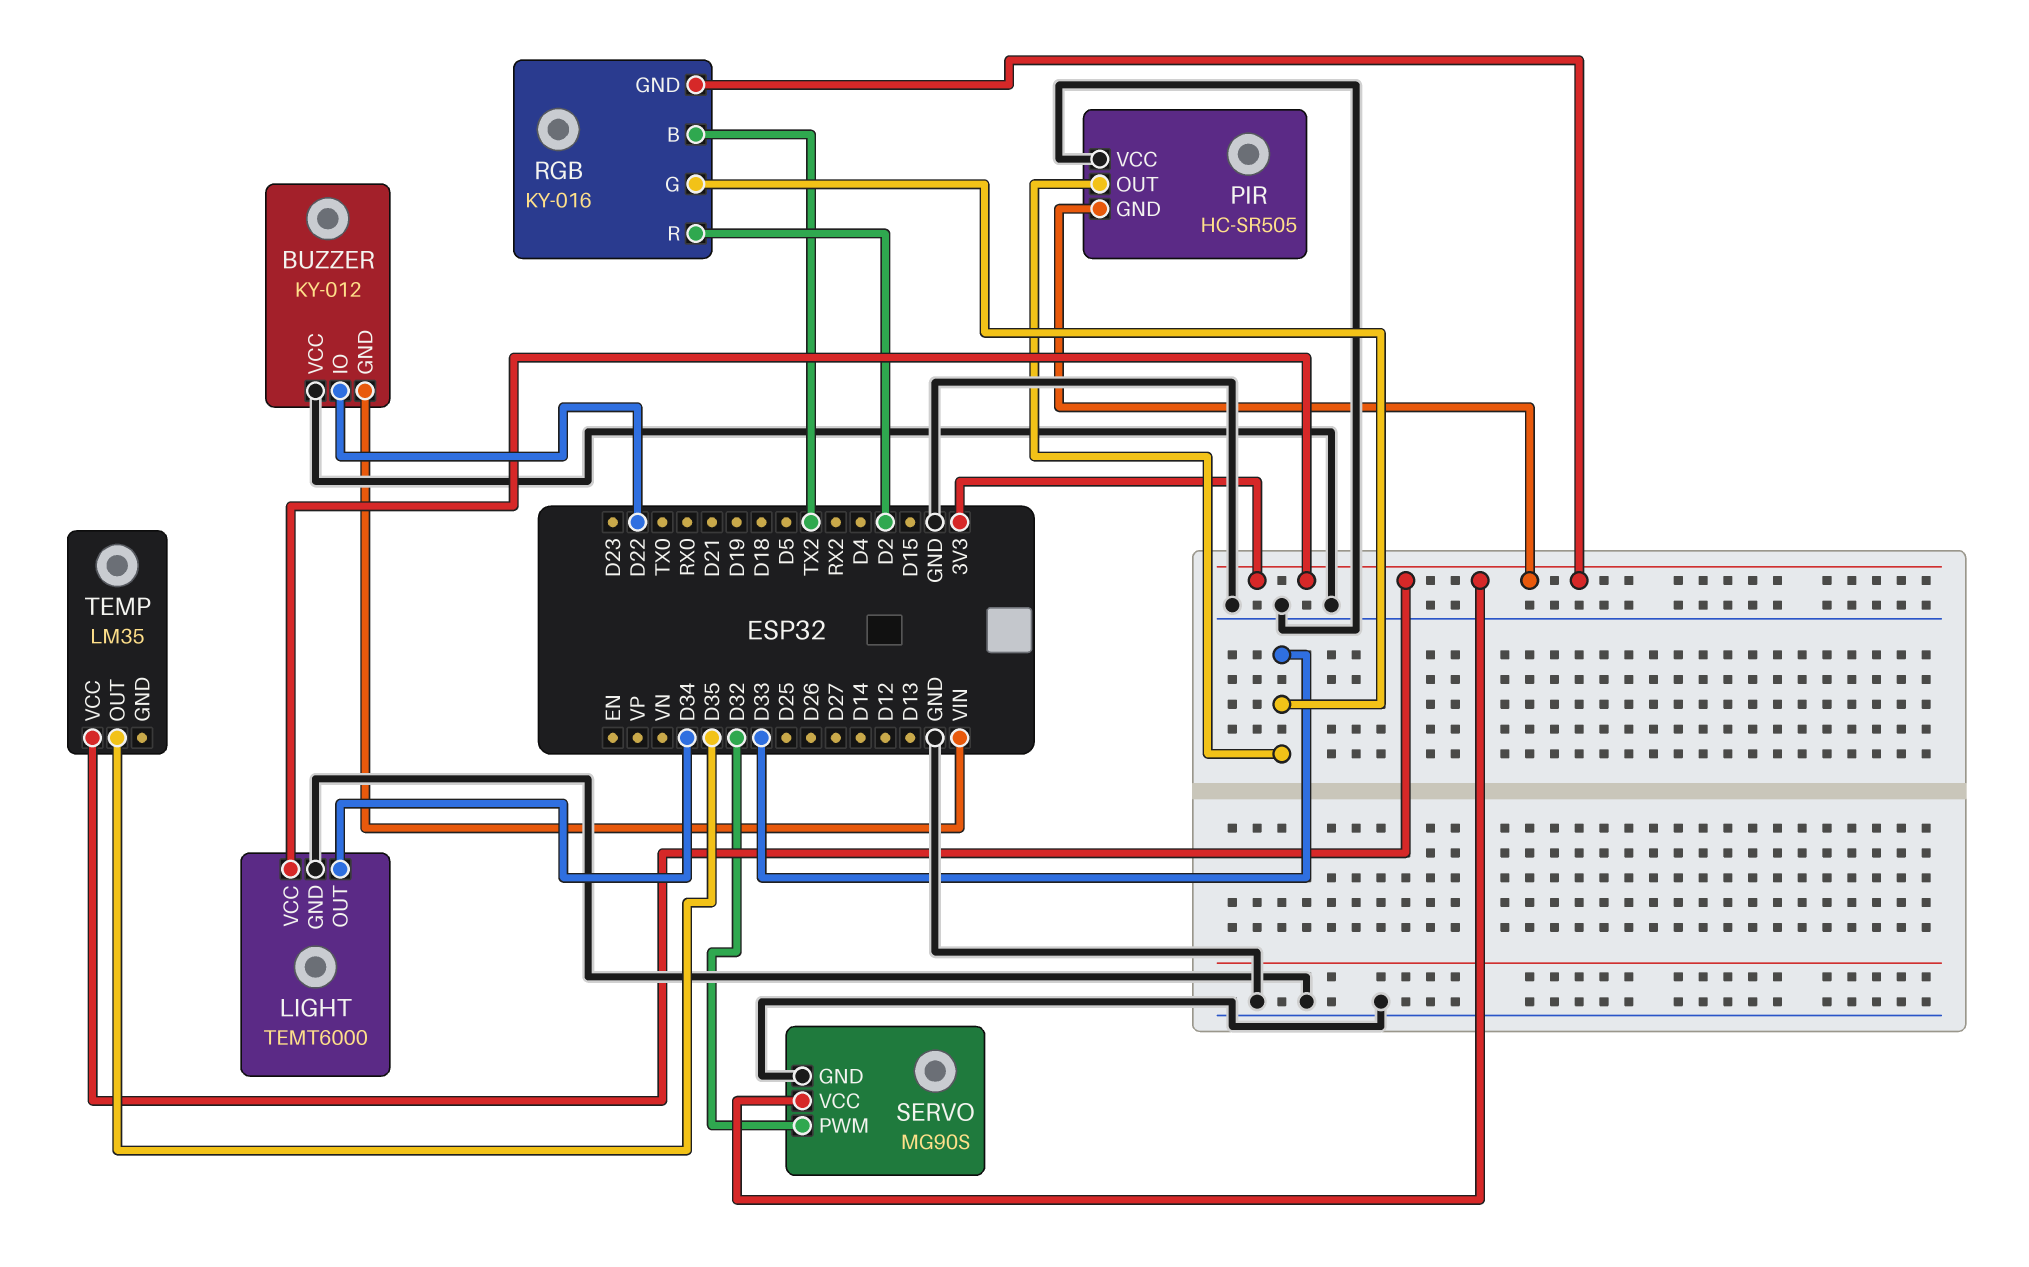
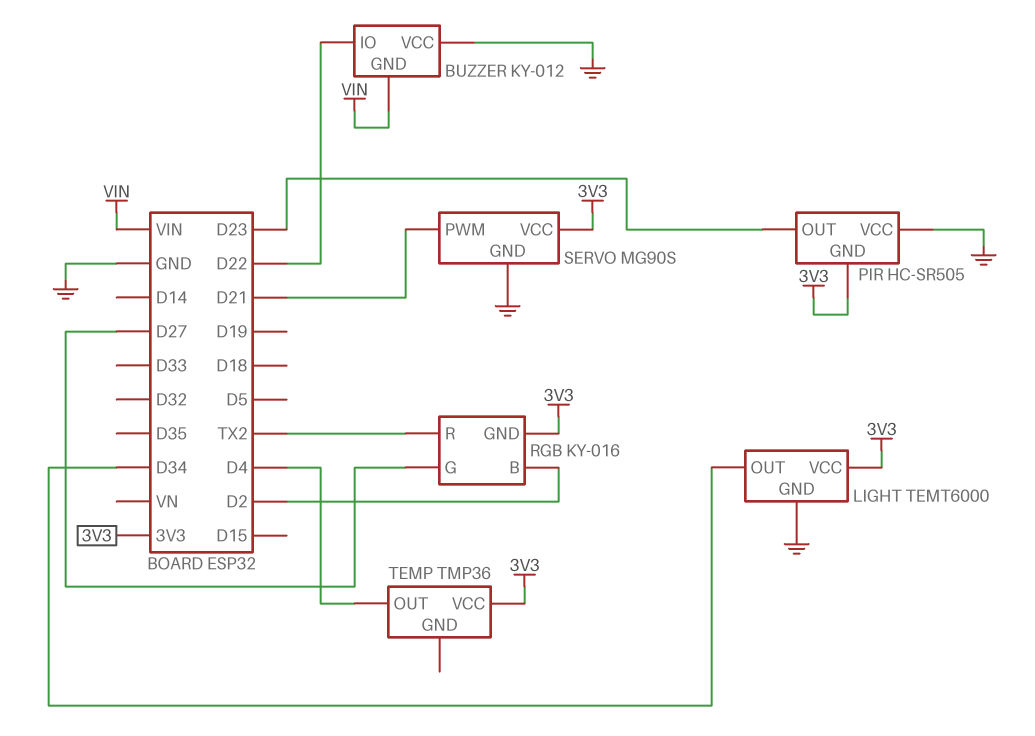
PIR pin OUT: D33 -> D23
RGB pin B: TX2 -> D2
RGB pin G: D33 -> D27
RGB pin R: D2 -> TX2
SERVO pin PWM: D32 -> D21
TEMP: LM35 -> TMP36
TEMP pin OUT: D35 -> D4

